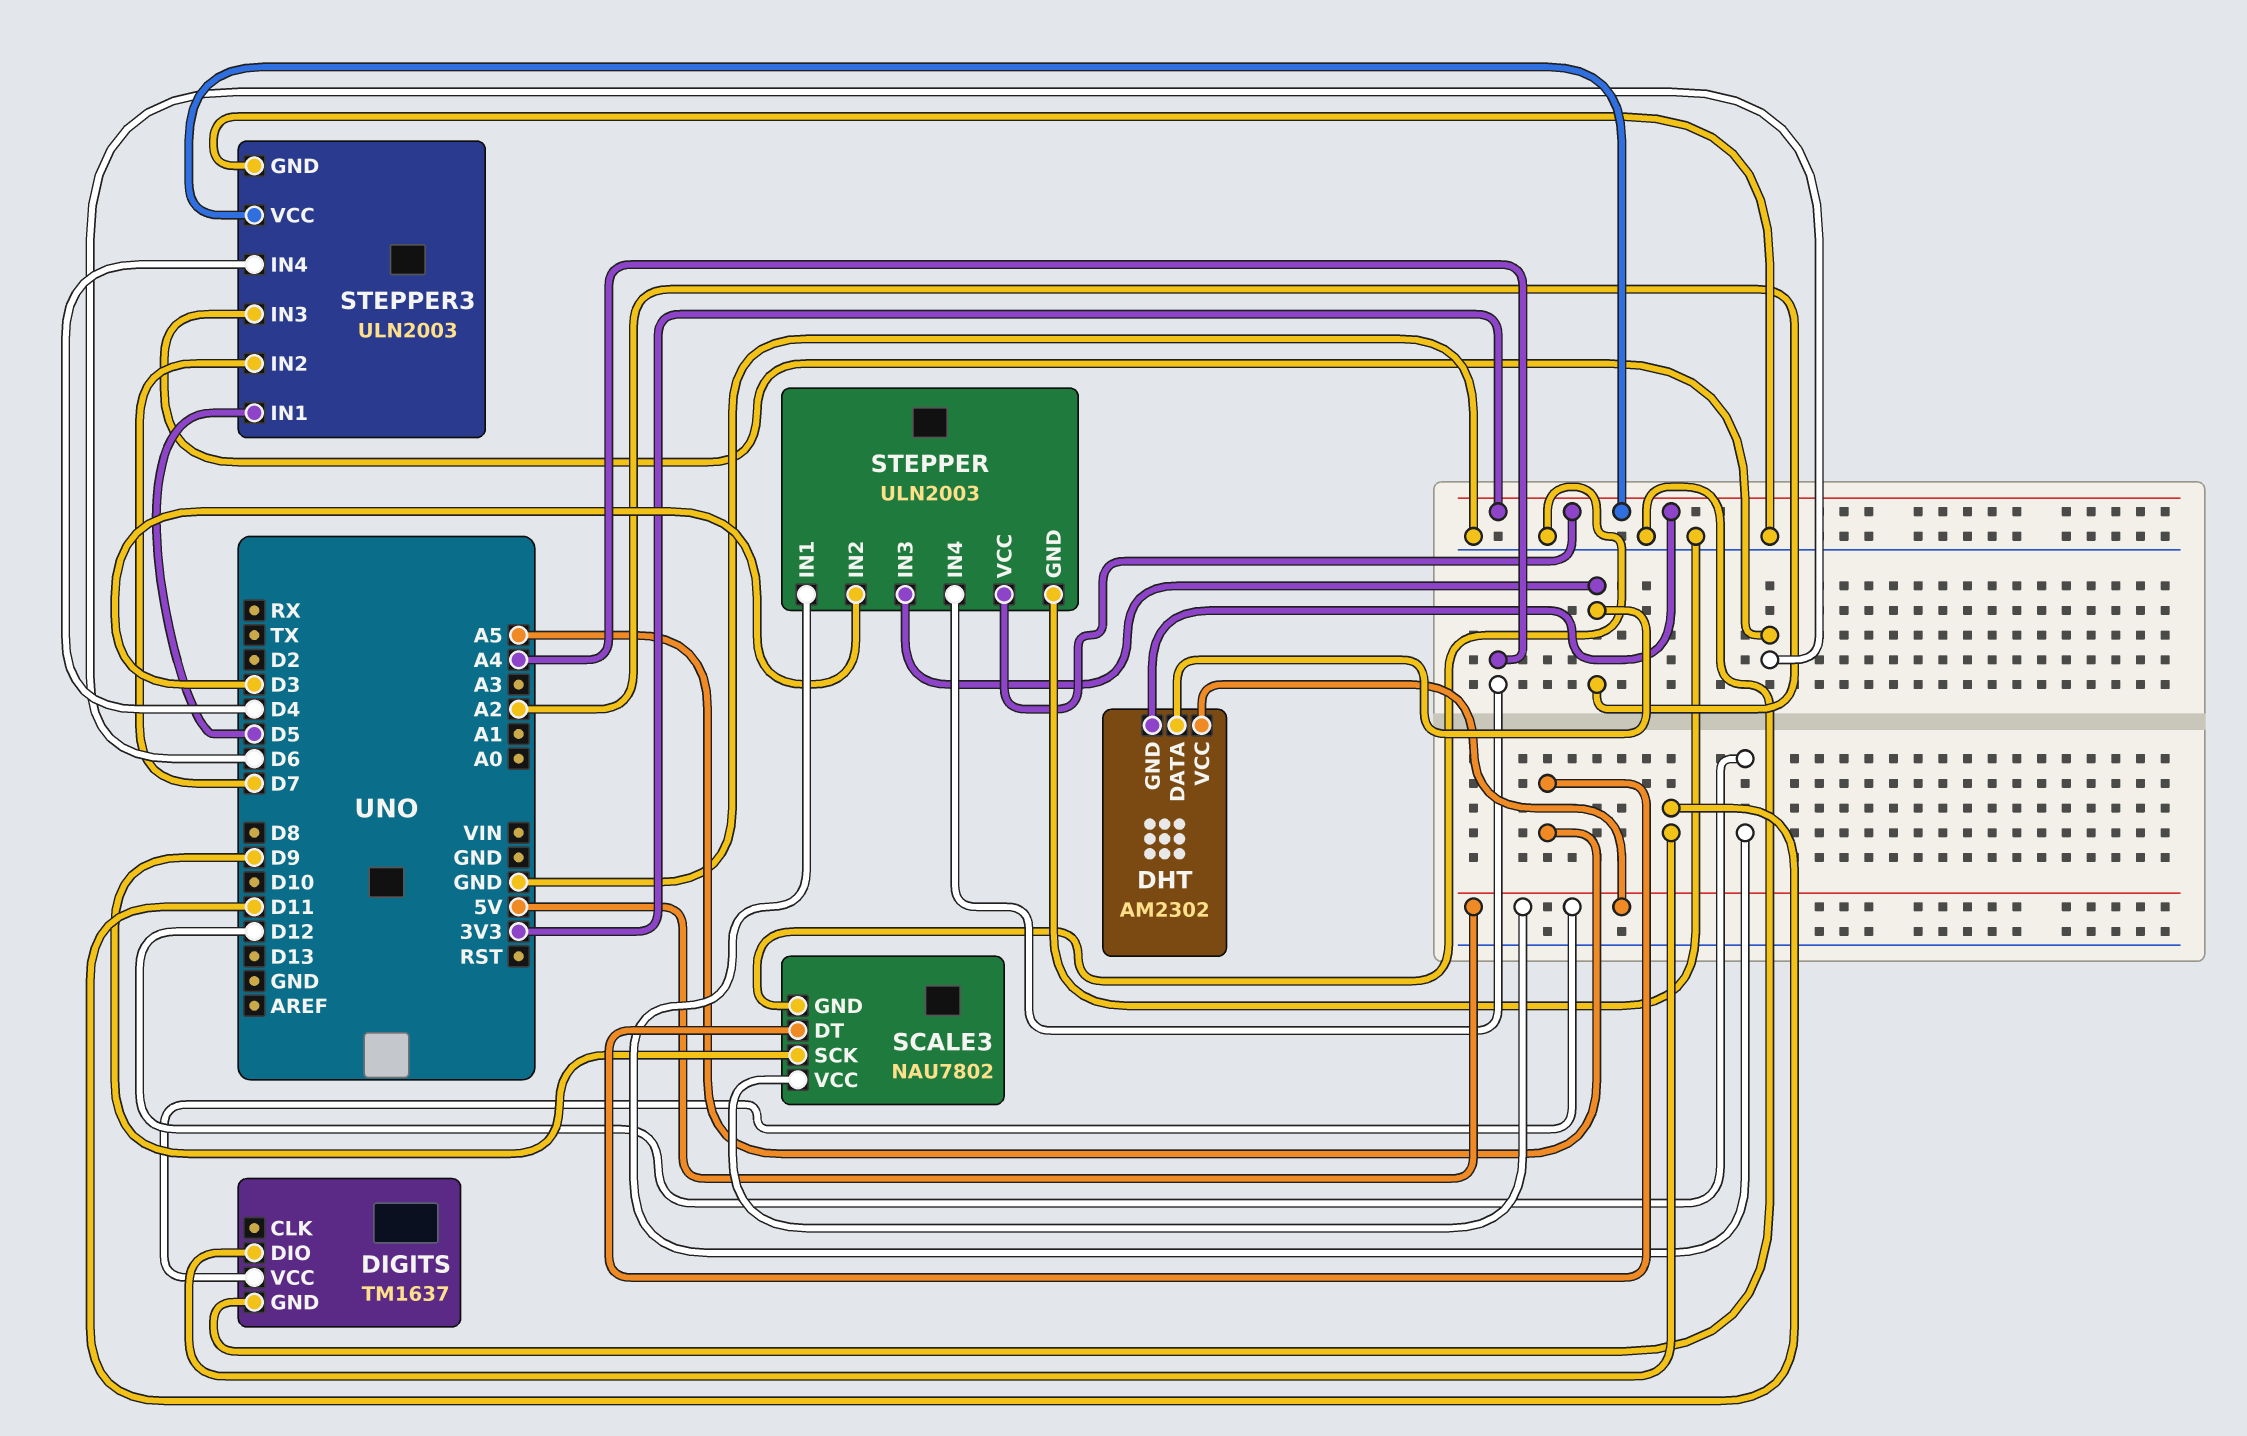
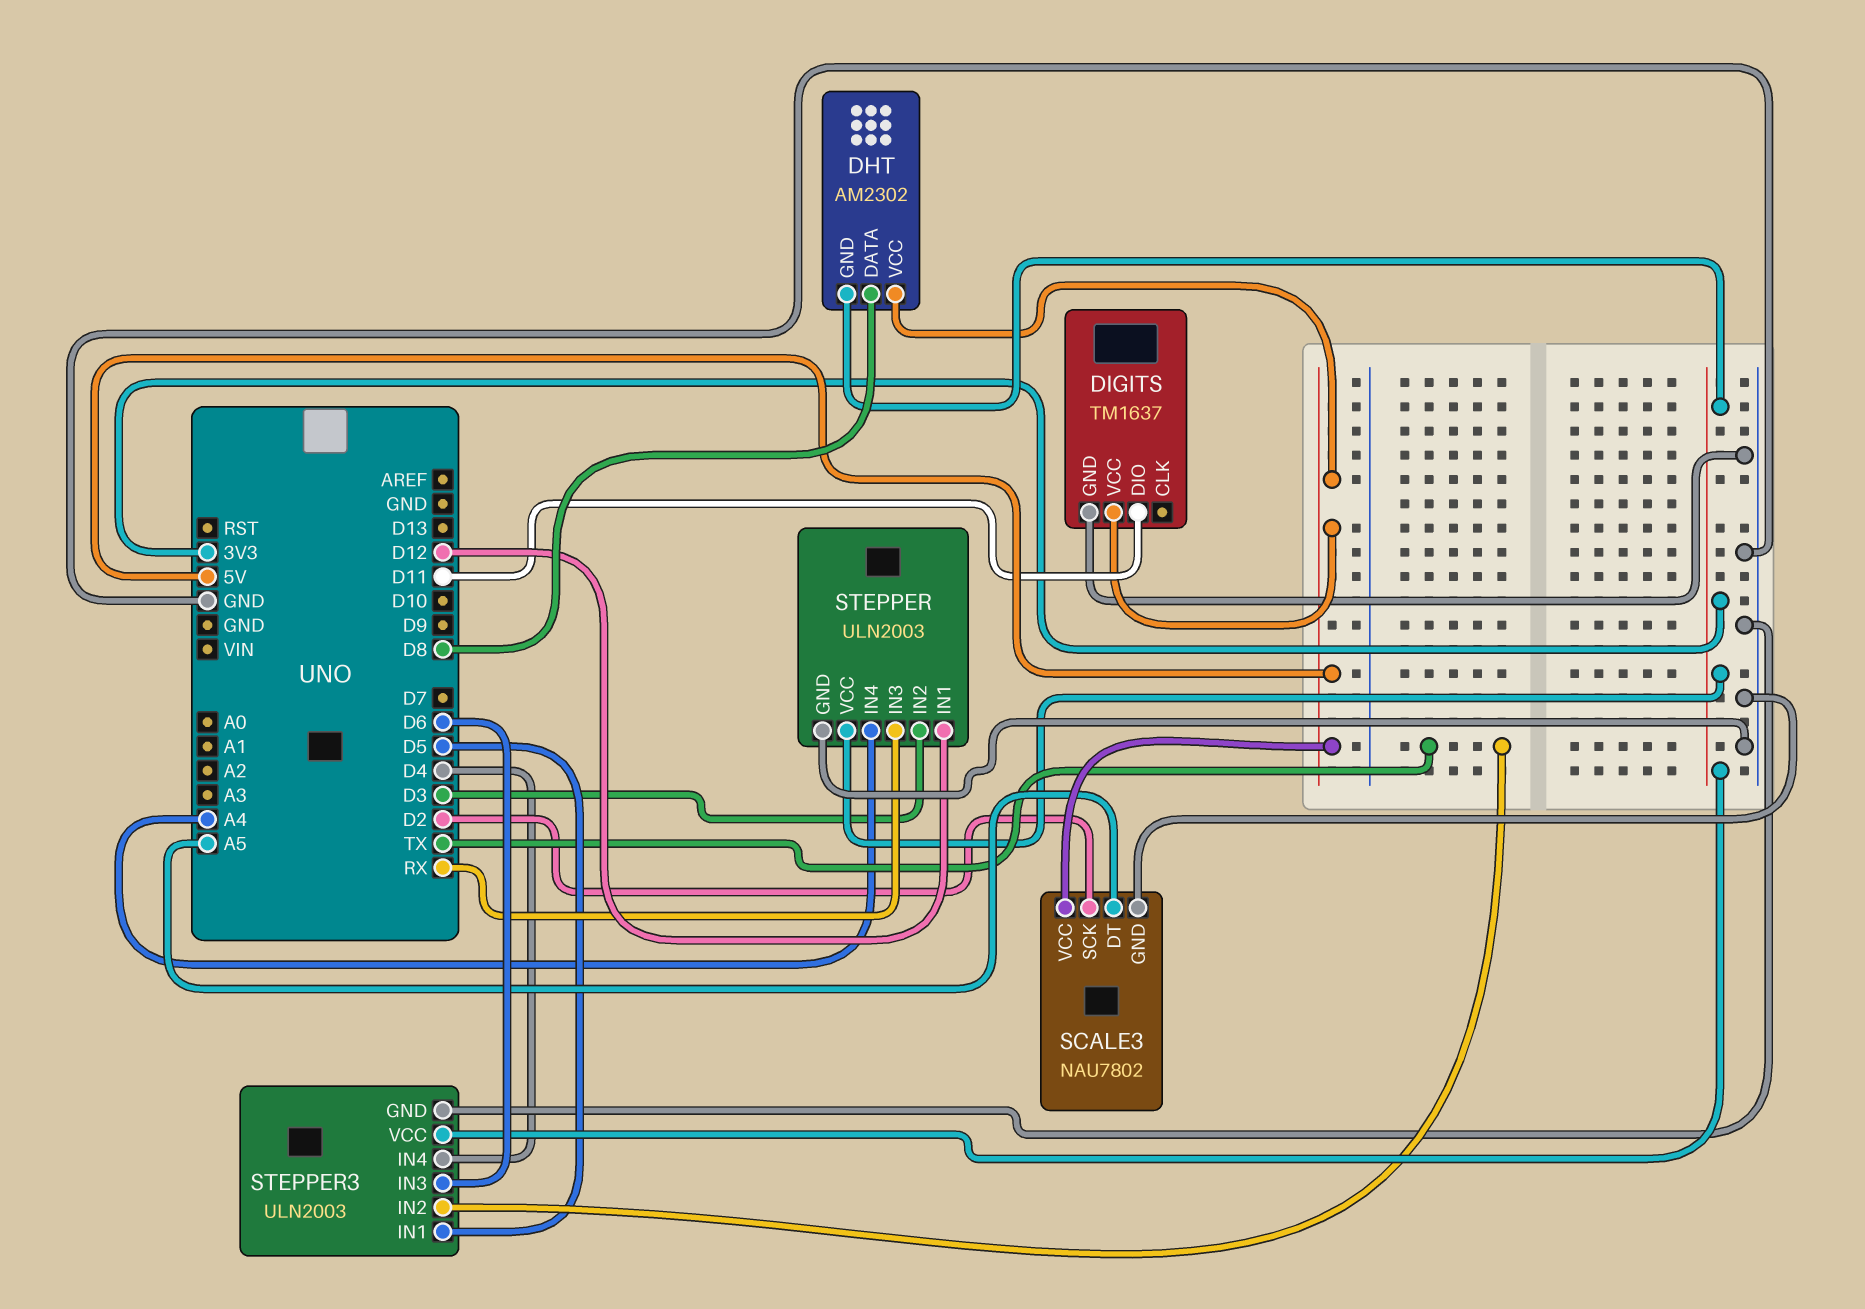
DHT pin DATA: A2 -> D8
SCALE3 pin SCK: D9 -> D2
STEPPER pin IN3: A2 -> RX
STEPPER3 pin IN2: D7 -> TX

